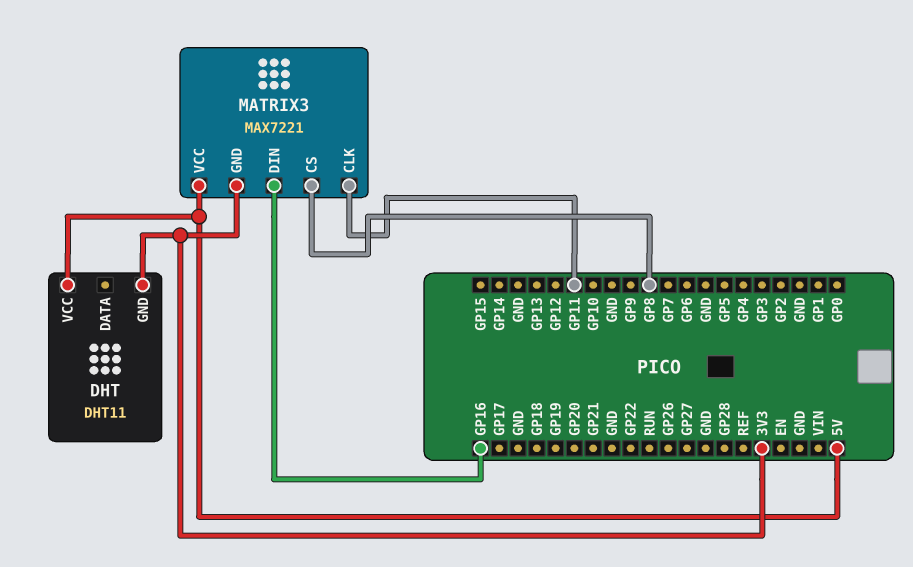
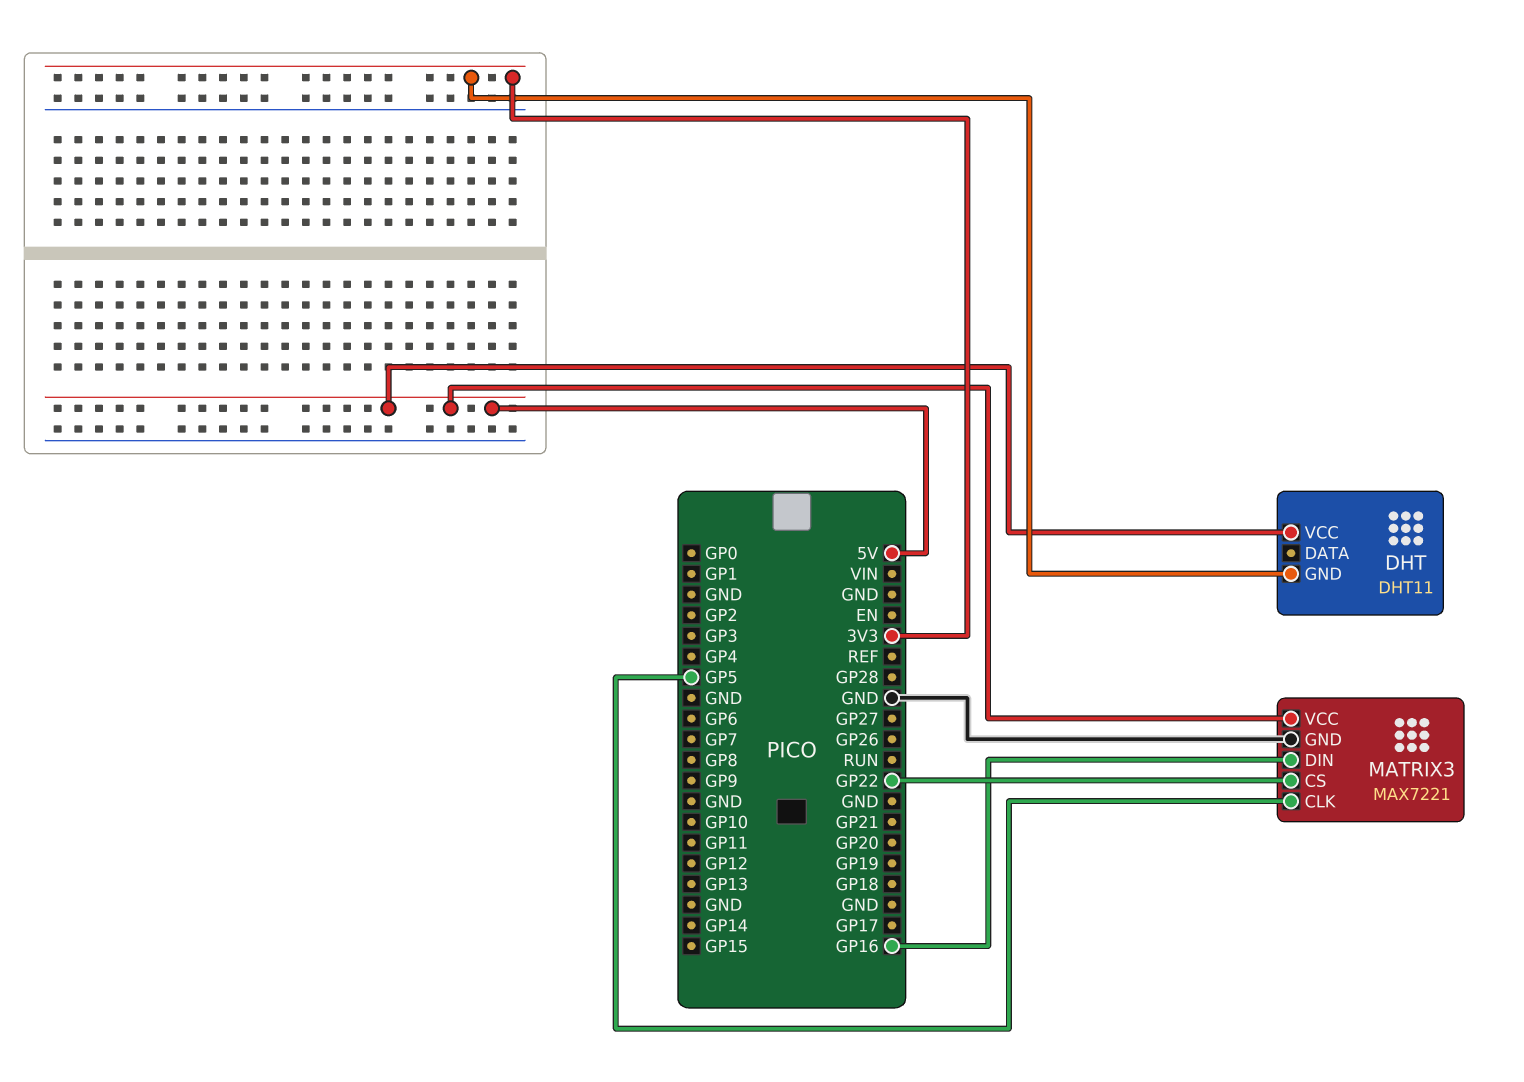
MATRIX3 pin CLK: GP11 -> GP5
MATRIX3 pin CS: GP8 -> GP22
MATRIX3 pin GND: 3V3 -> GND

